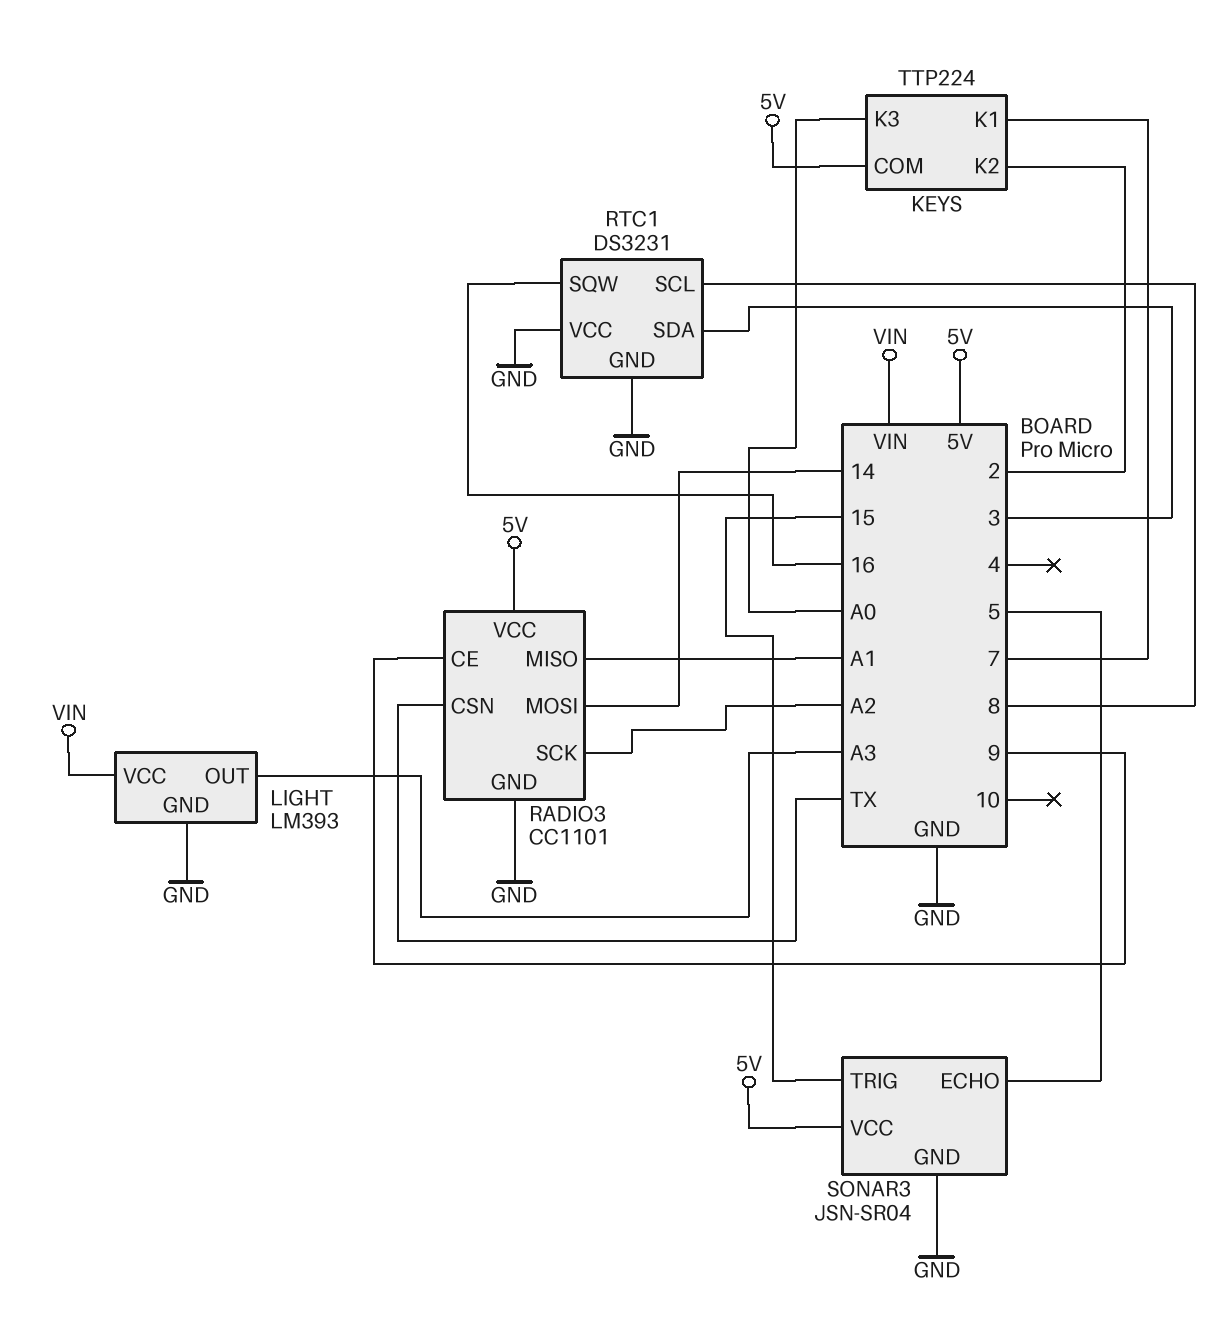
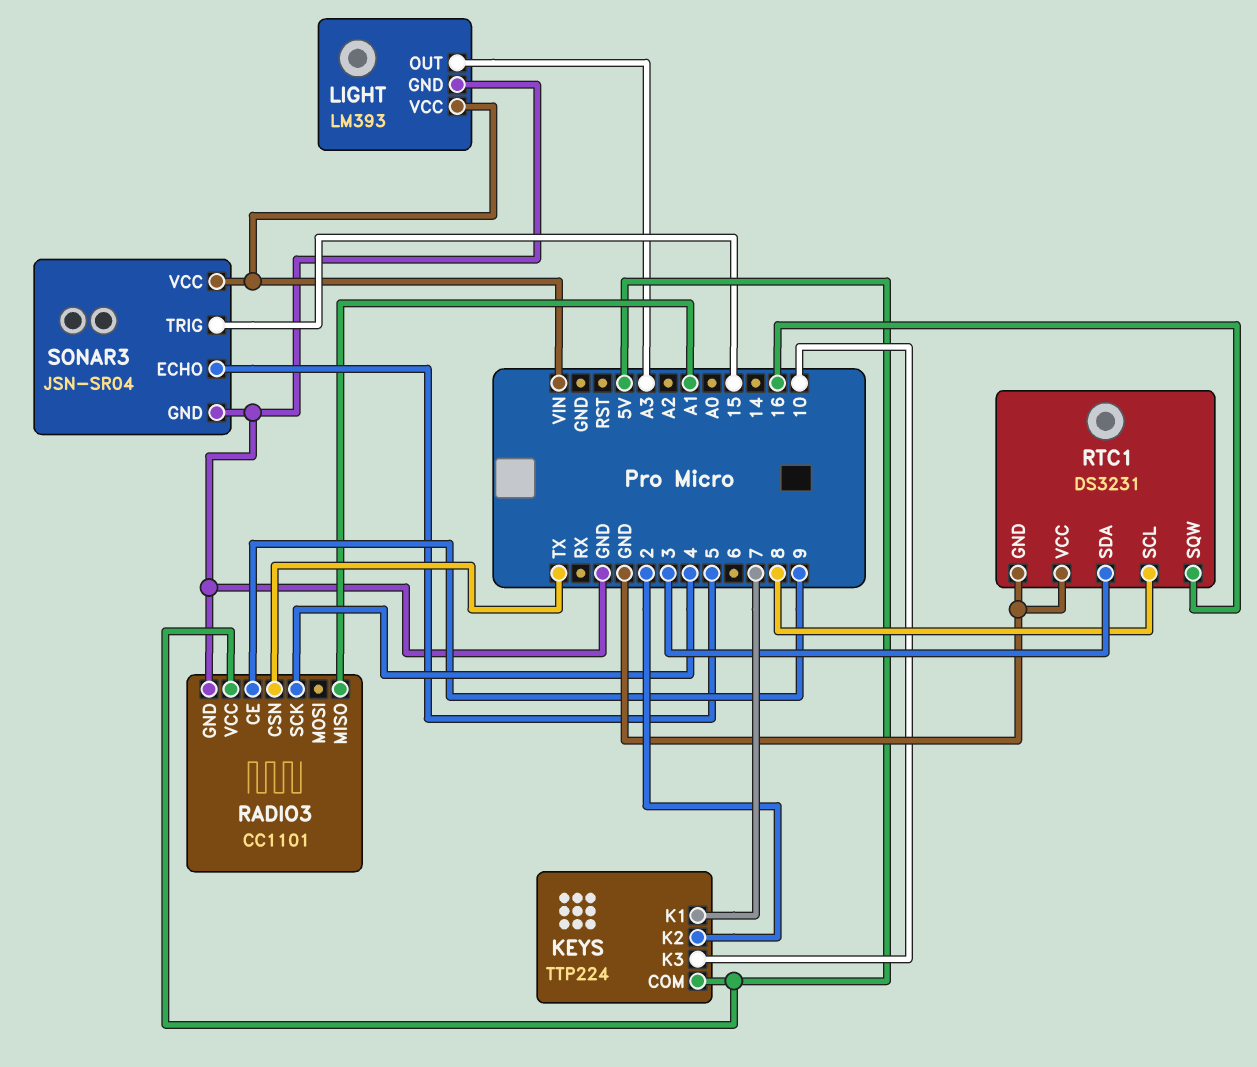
KEYS pin K3: A0 -> 10
RADIO3 pin MOSI: 14 -> none
RADIO3 pin SCK: A2 -> 4
SONAR3 pin VCC: 5V -> VIN

